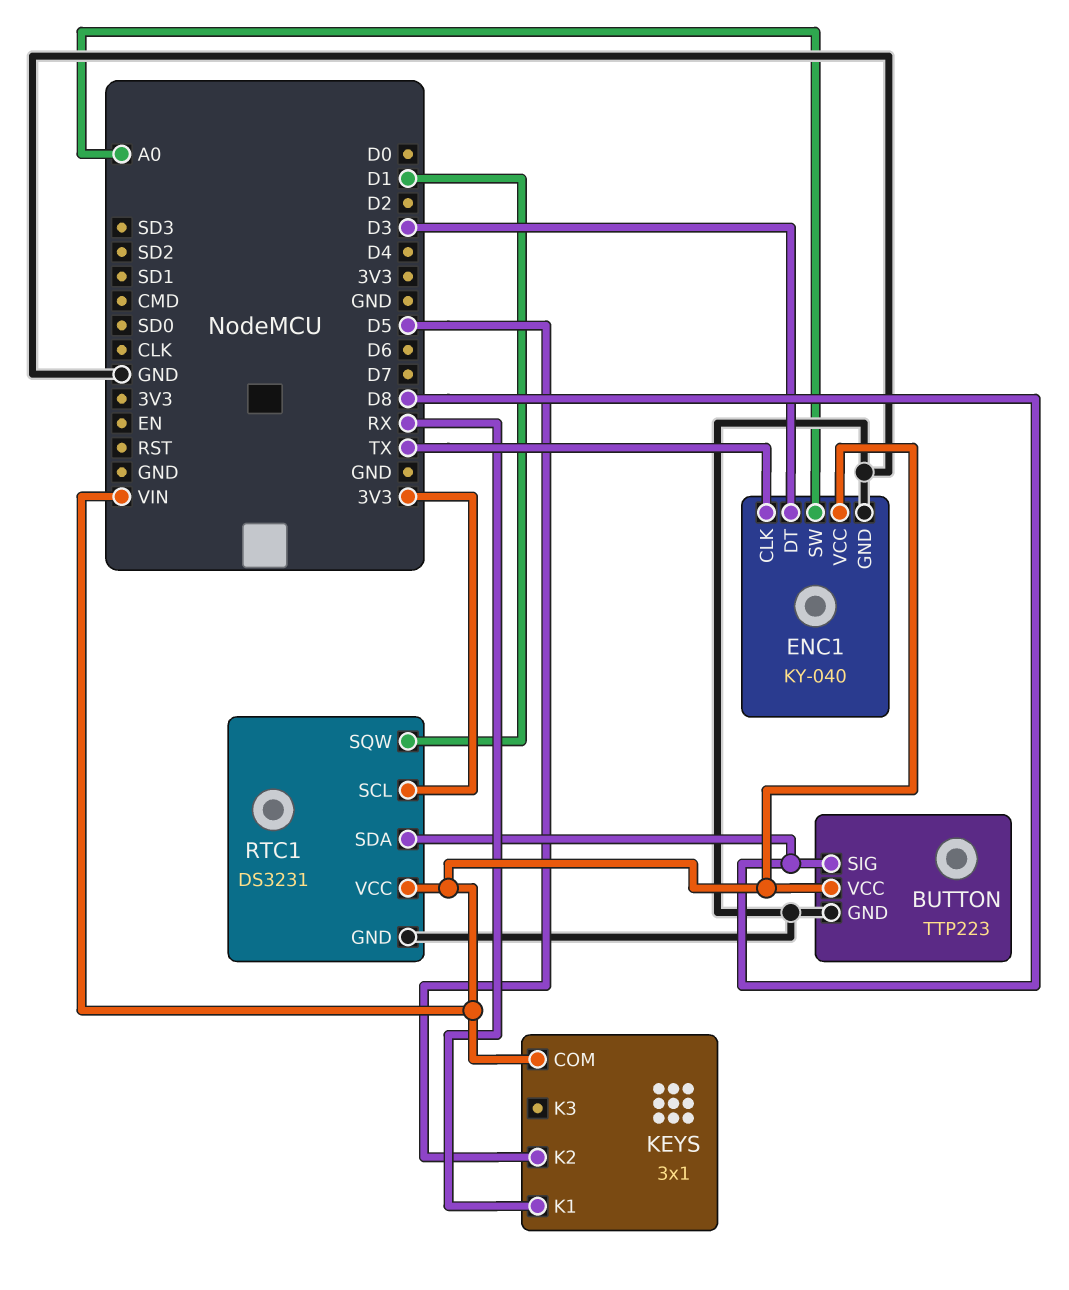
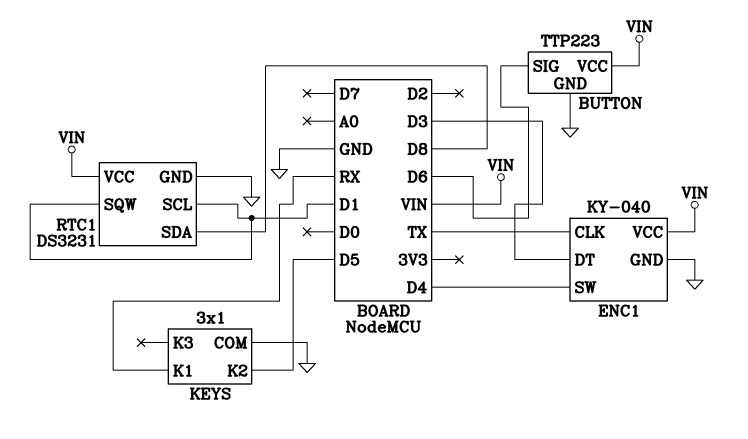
BUTTON pin SIG: D8 -> D6
ENC1 pin SW: A0 -> D4
KEYS pin COM: VIN -> GND
RTC1 pin SCL: 3V3 -> D1

